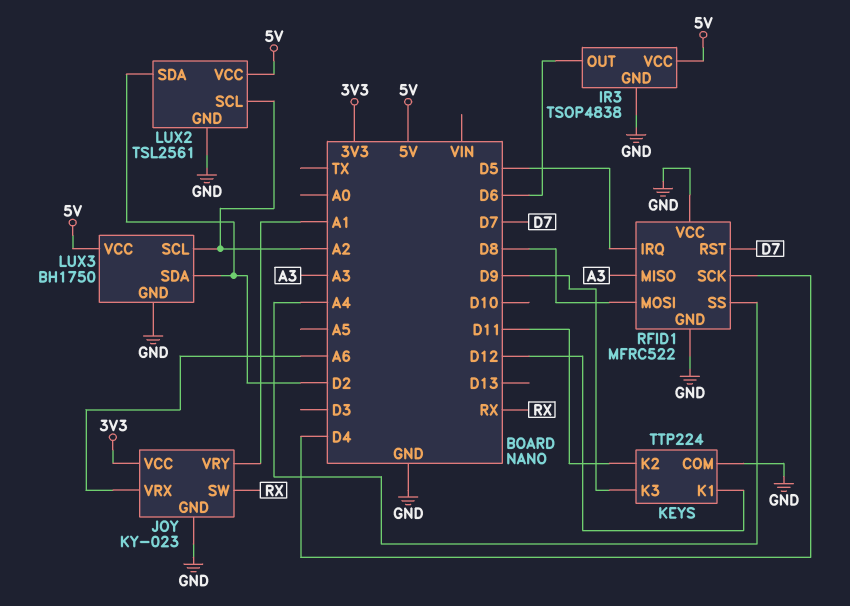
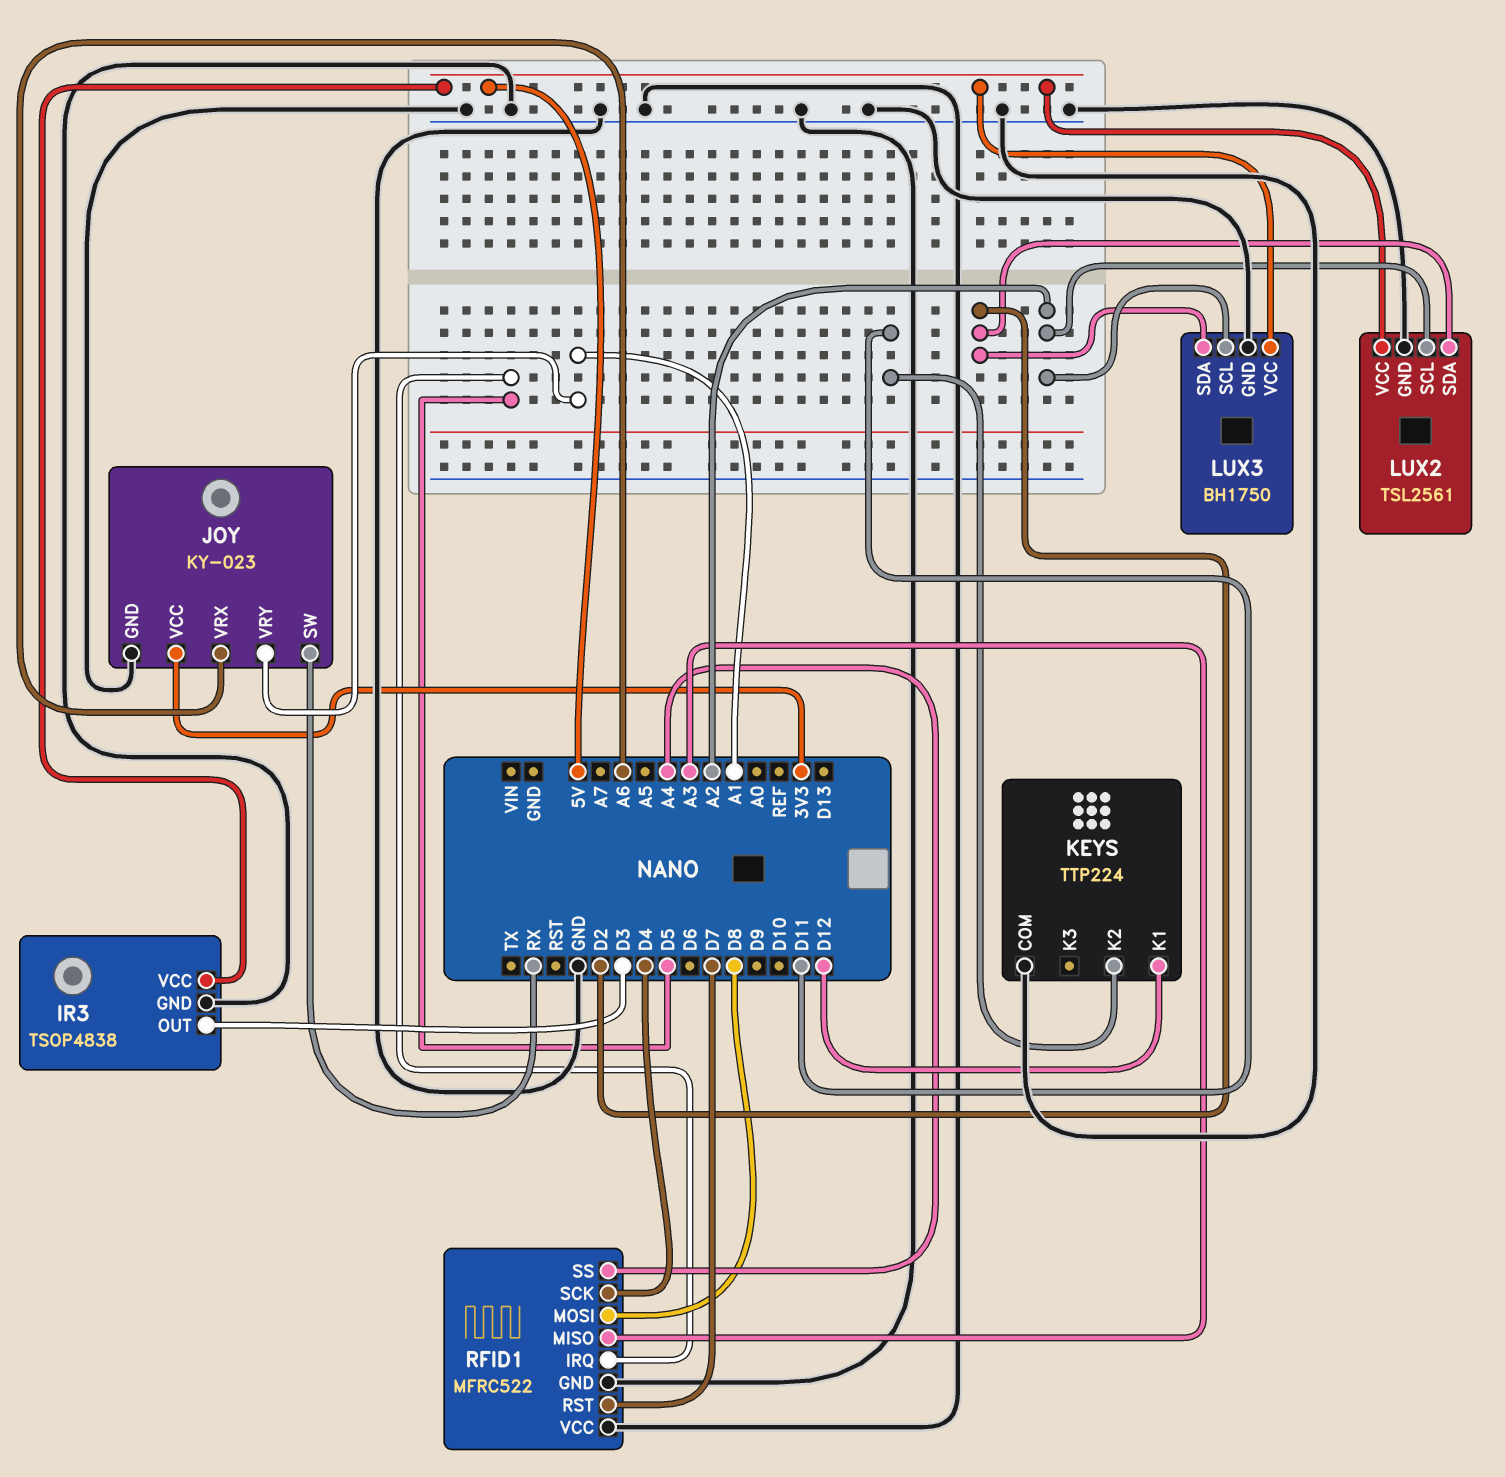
IR3 pin OUT: D6 -> D3
KEYS pin K3: D9 -> none

